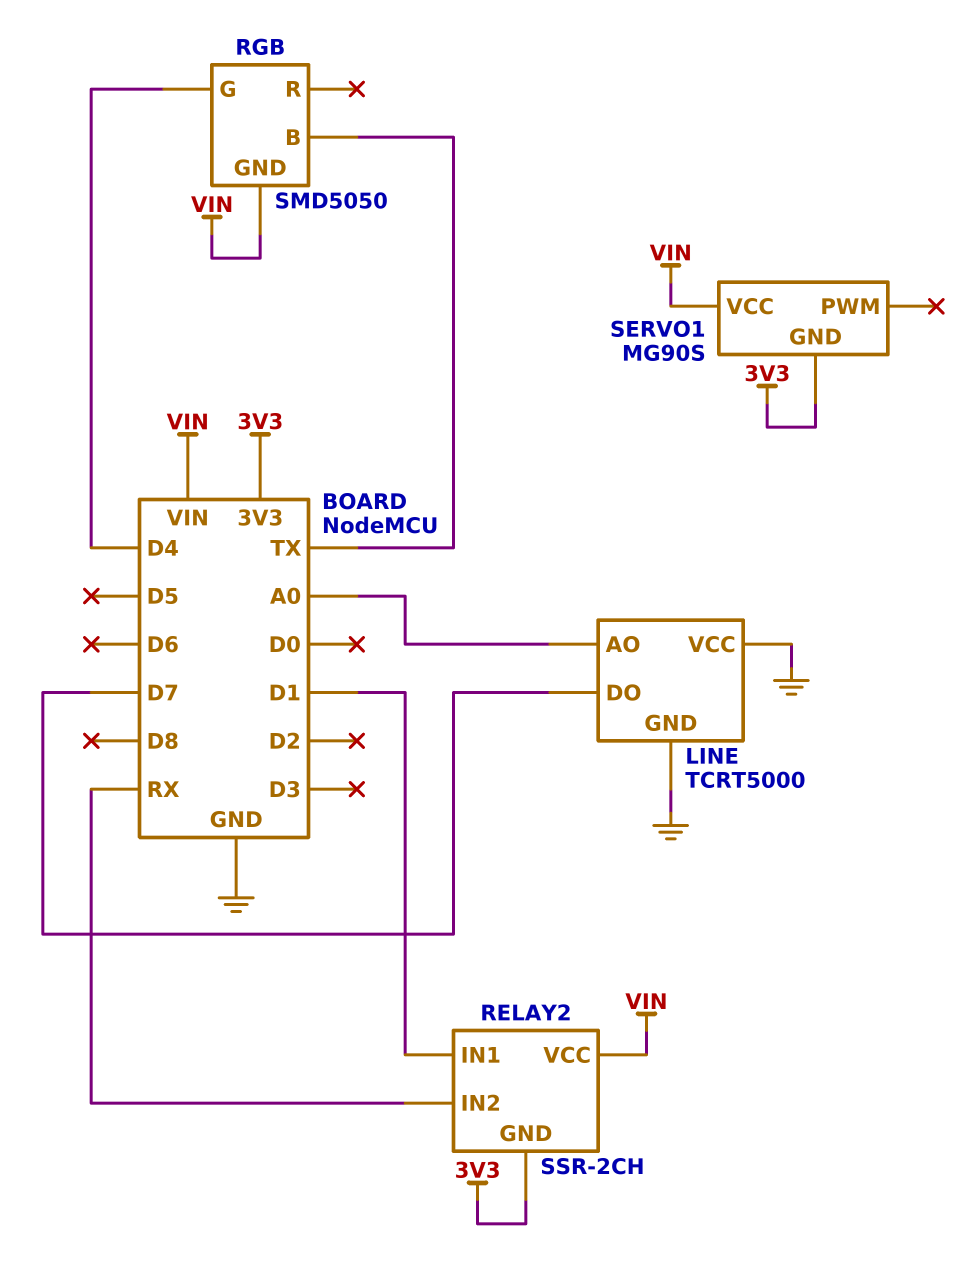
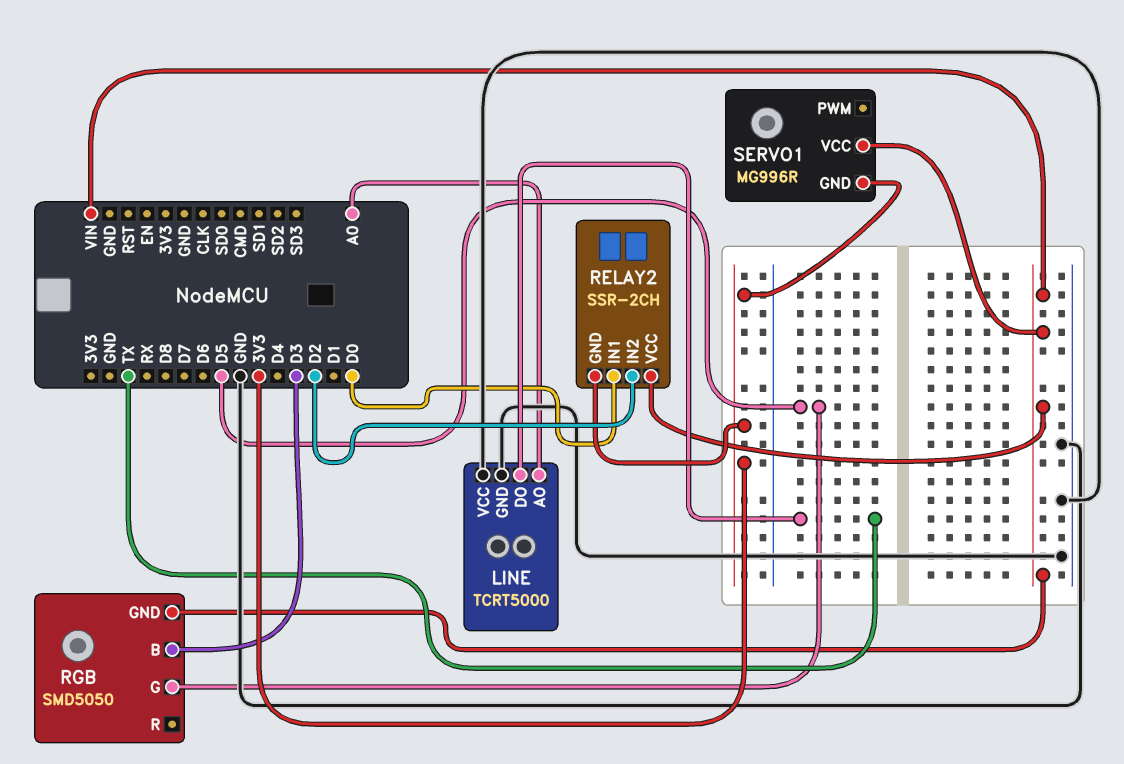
LINE pin DO: D7 -> TX
RELAY2 pin IN1: D1 -> D0
RELAY2 pin IN2: RX -> D2
RGB pin B: TX -> D3
RGB pin G: D4 -> D5
SERVO1: MG90S -> MG996R

